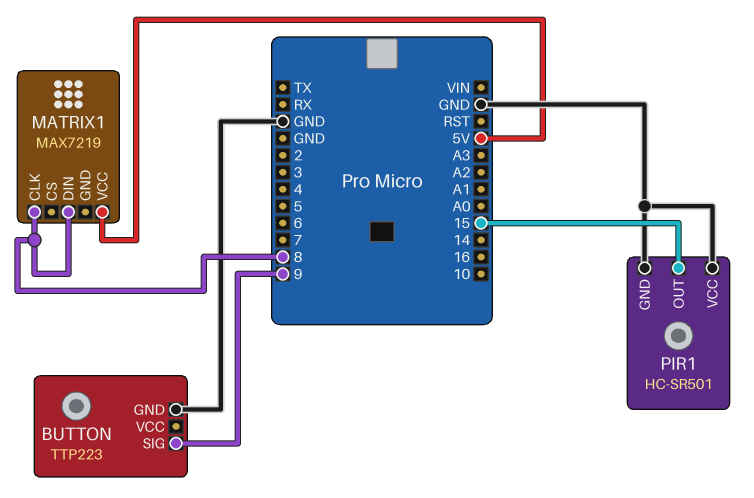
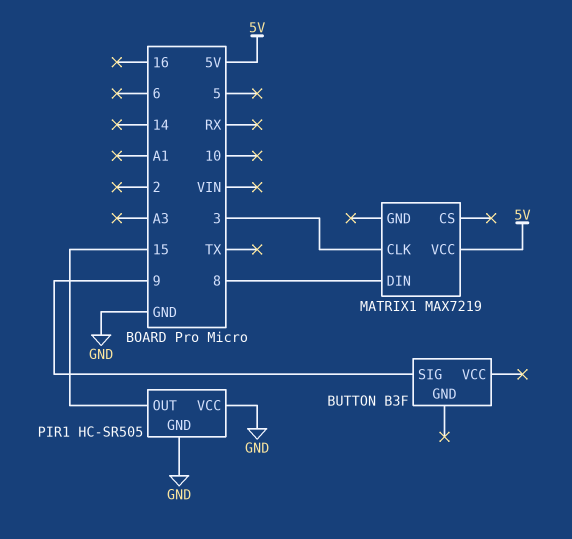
BUTTON: TTP223 -> B3F
BUTTON pin GND: GND -> none
MATRIX1 pin CLK: 8 -> 3
PIR1: HC-SR501 -> HC-SR505

